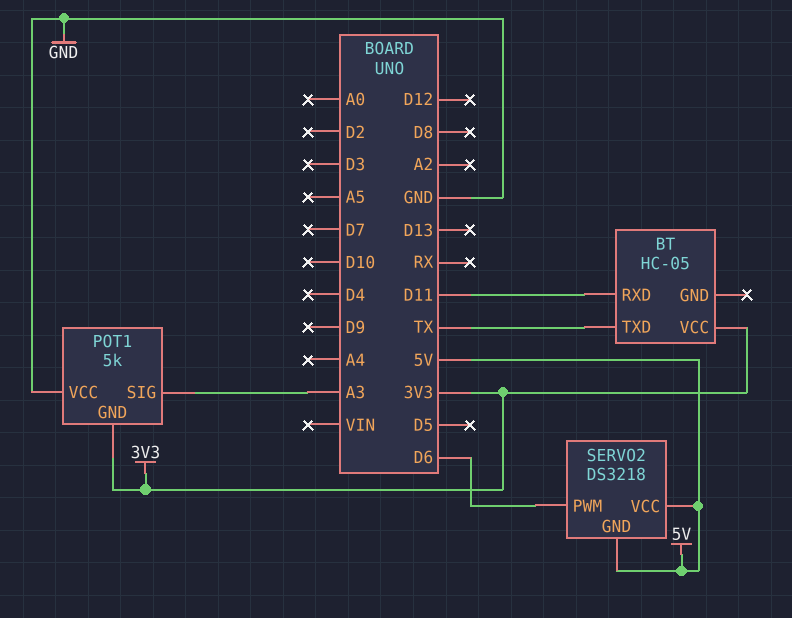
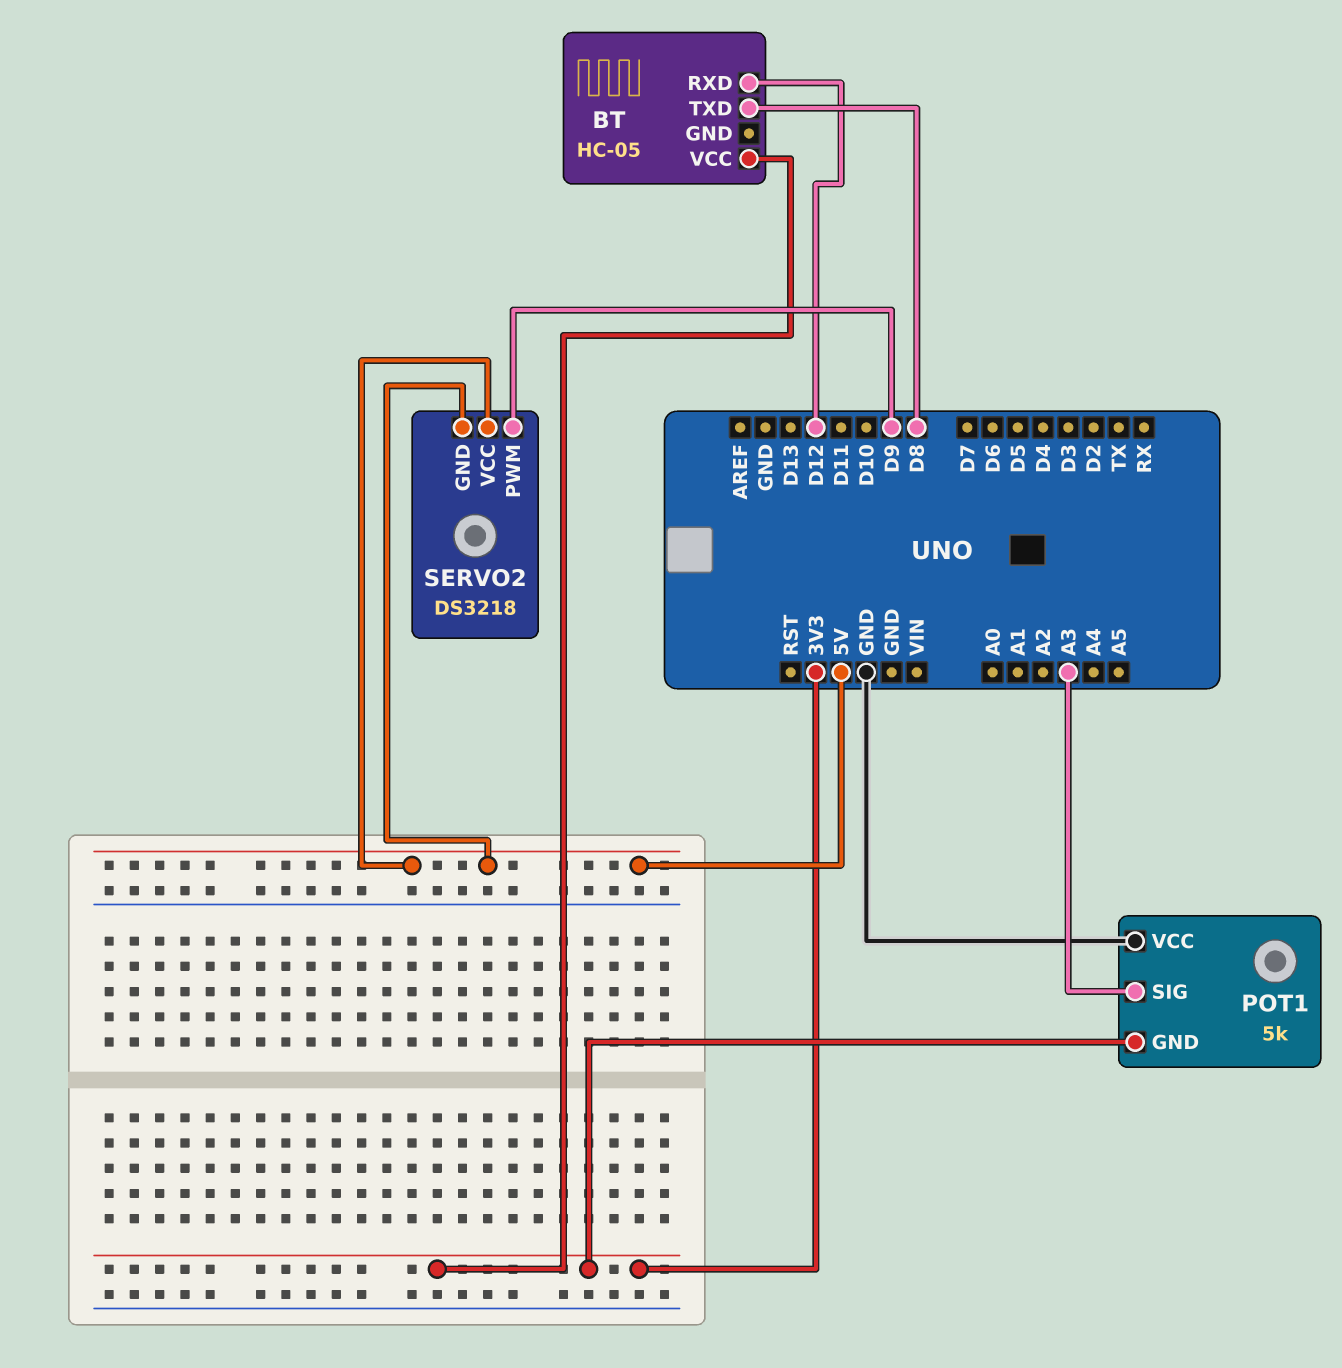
BT pin RXD: D11 -> D12
BT pin TXD: TX -> D8
SERVO2 pin PWM: D6 -> D9

